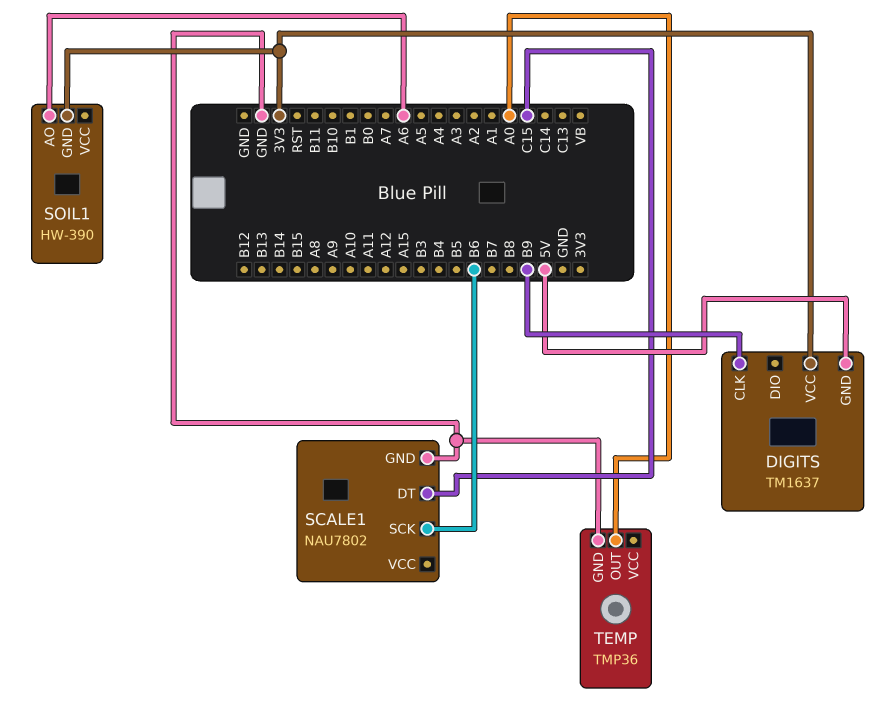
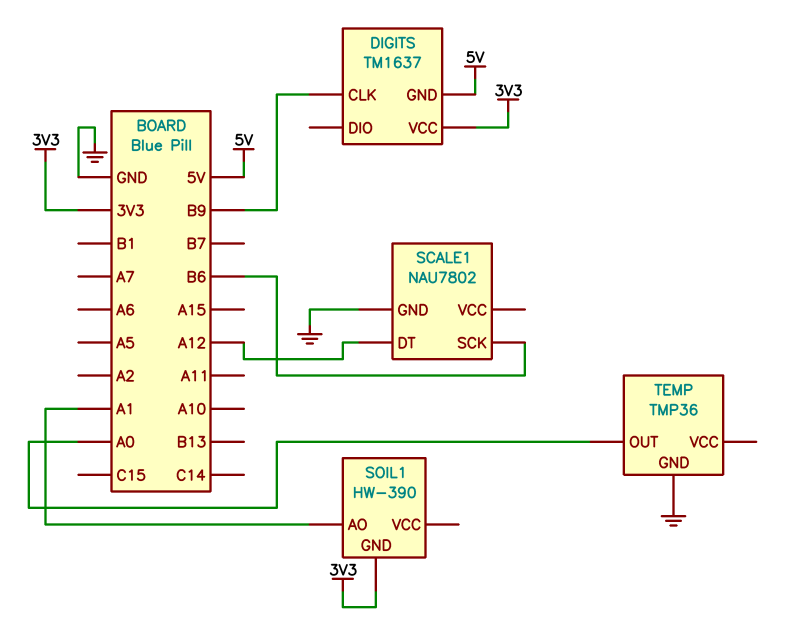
SCALE1 pin DT: C15 -> A12
SOIL1 pin AO: A6 -> A1

